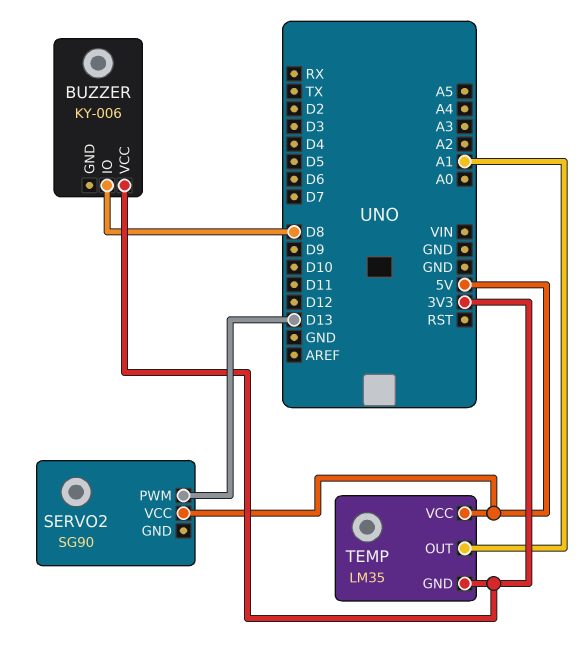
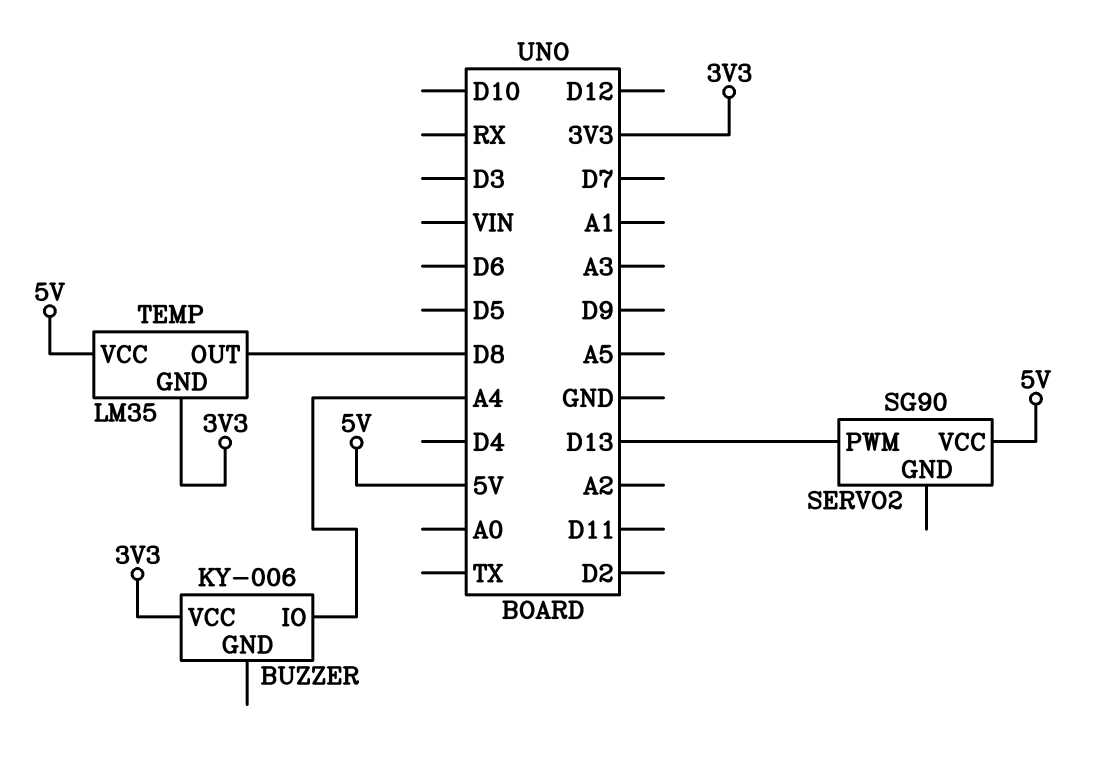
BUZZER pin IO: D8 -> A4
TEMP pin OUT: A1 -> D8

